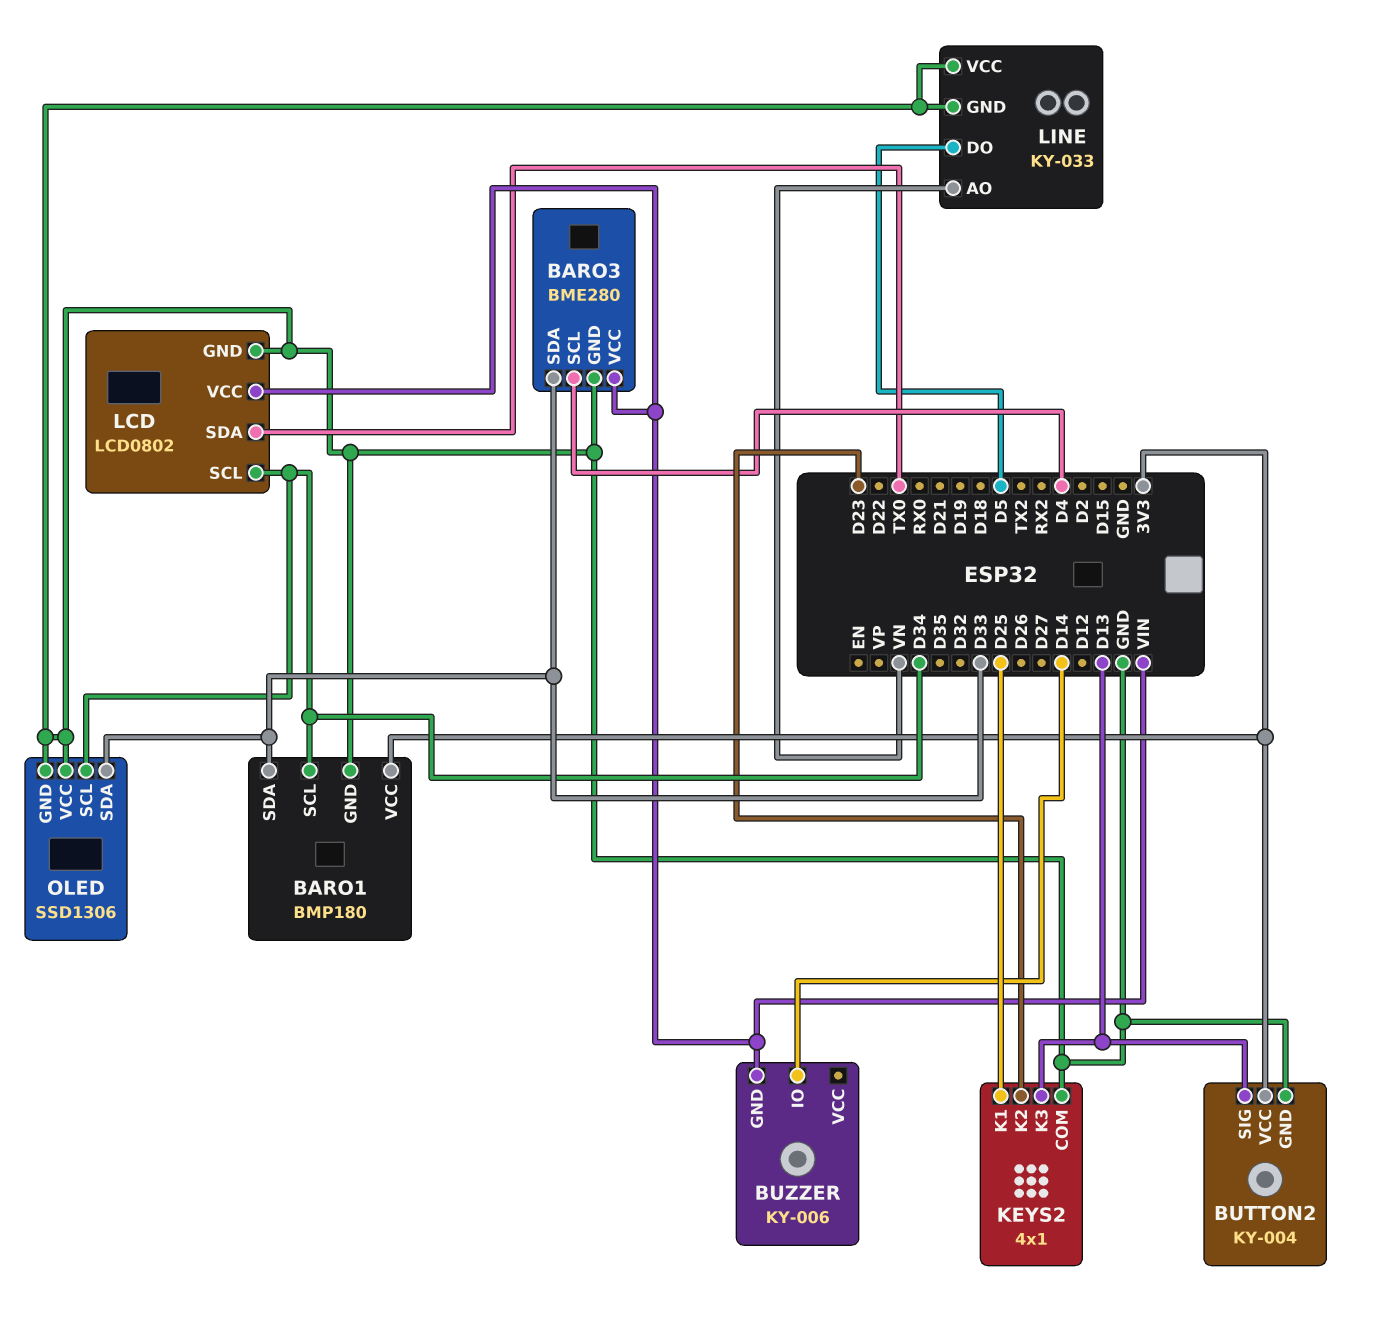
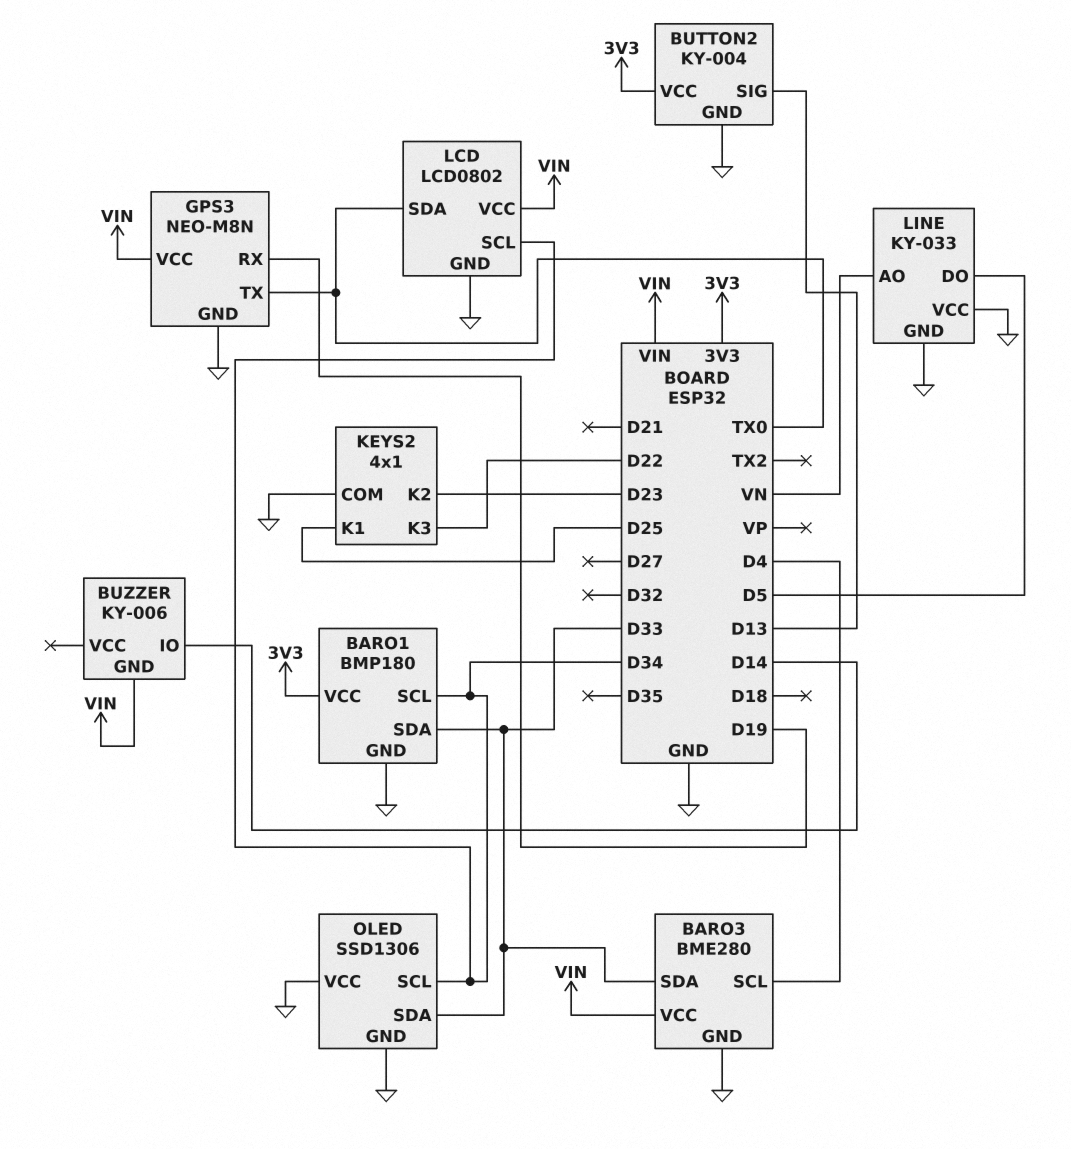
GPS3: none -> NEO-M8N
GPS3 pin GND: none -> GND
GPS3 pin RX: none -> D19
GPS3 pin TX: none -> TX0
GPS3 pin VCC: none -> VIN
KEYS2 pin K3: D13 -> D22

